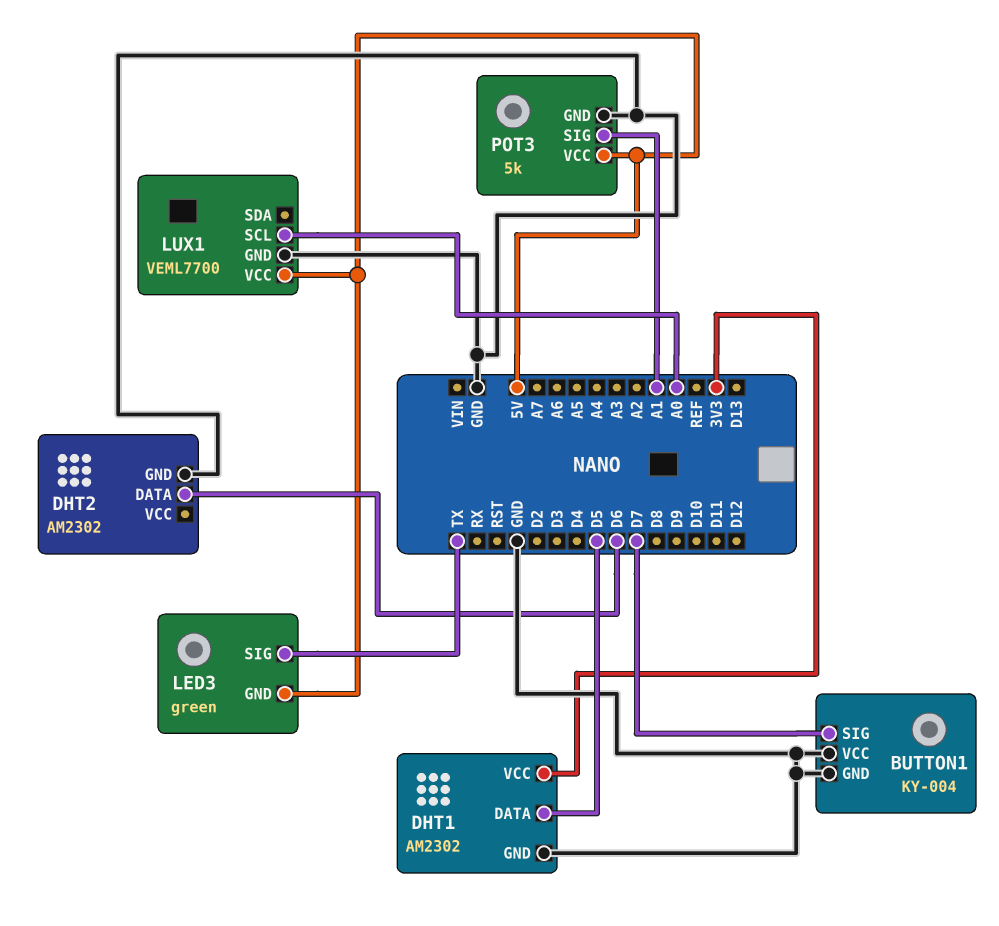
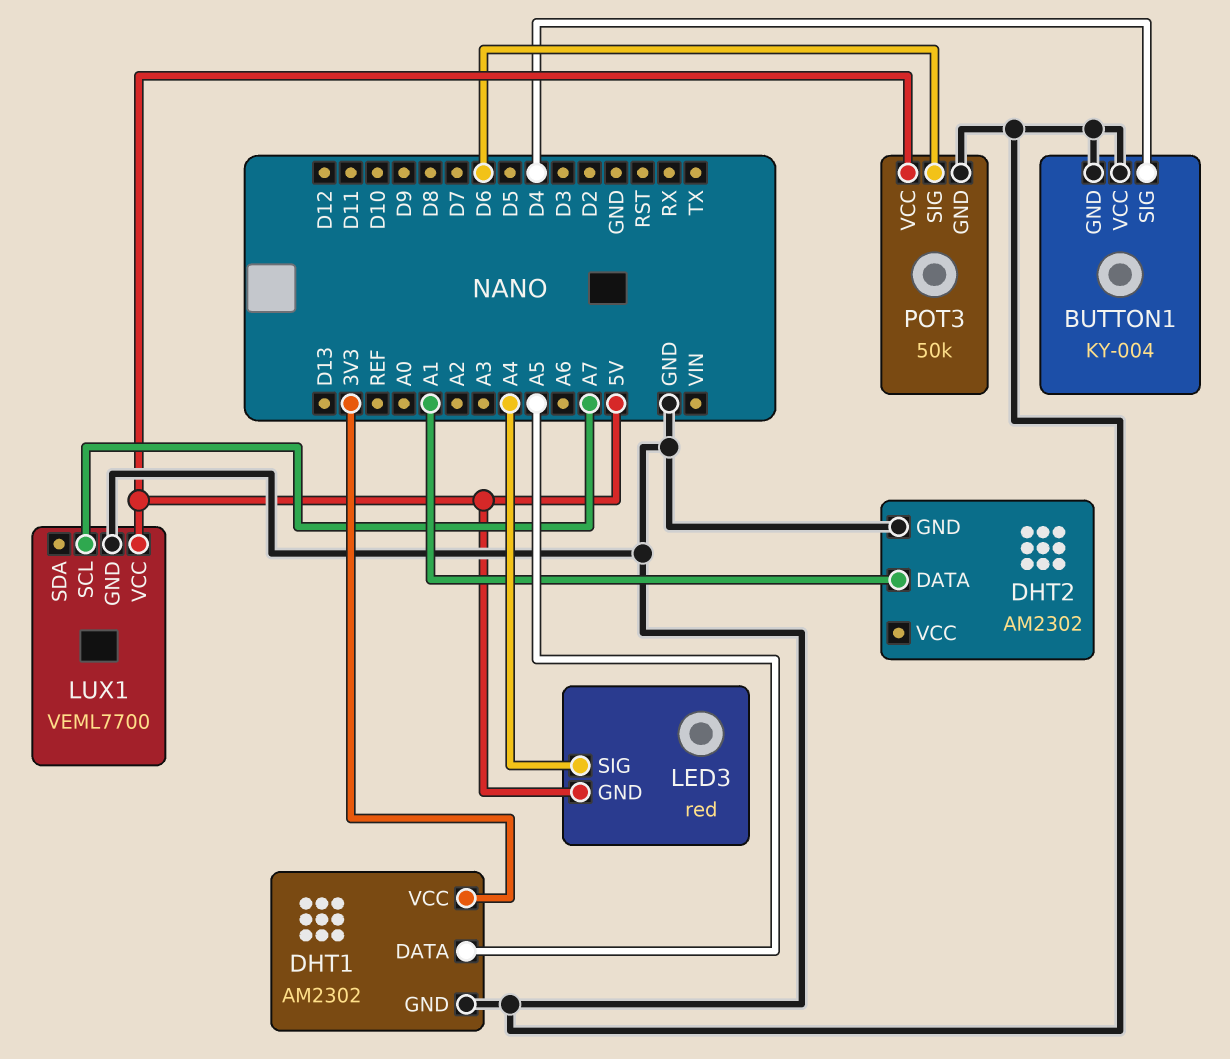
BUTTON1 pin SIG: D7 -> D4
DHT1 pin DATA: D5 -> A5
DHT2 pin DATA: D6 -> A1
LED3: green -> red
LED3 pin SIG: TX -> A4
LUX1 pin SCL: A0 -> A7
POT3: 5k -> 50k
POT3 pin SIG: A1 -> D6

